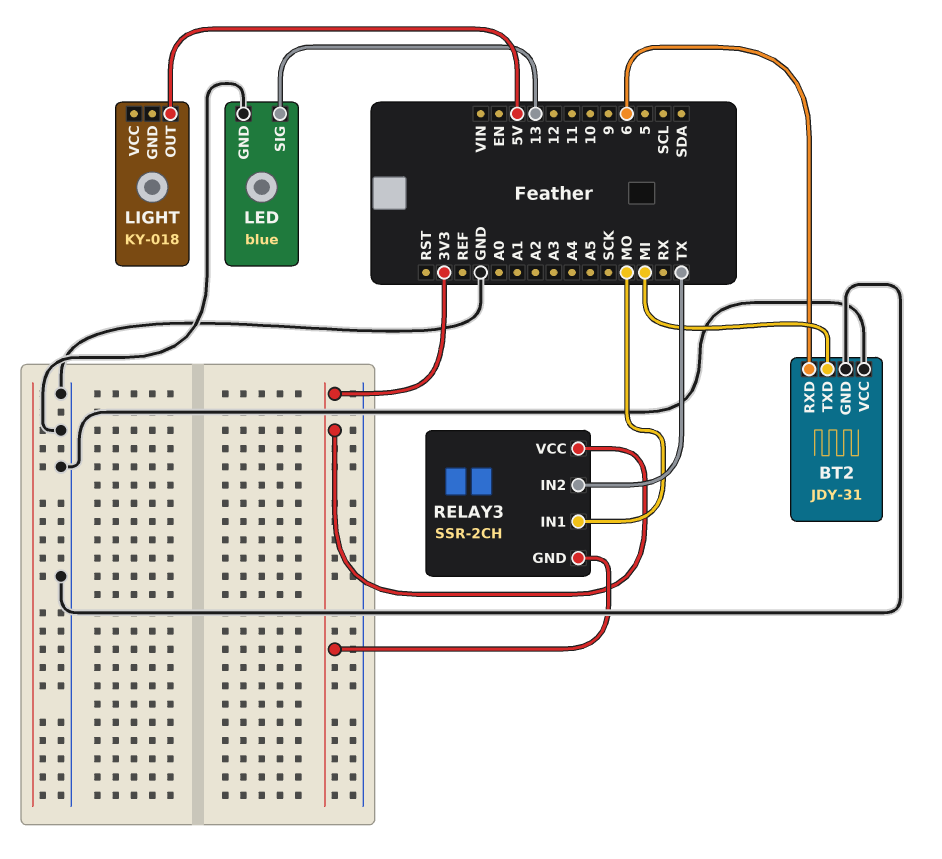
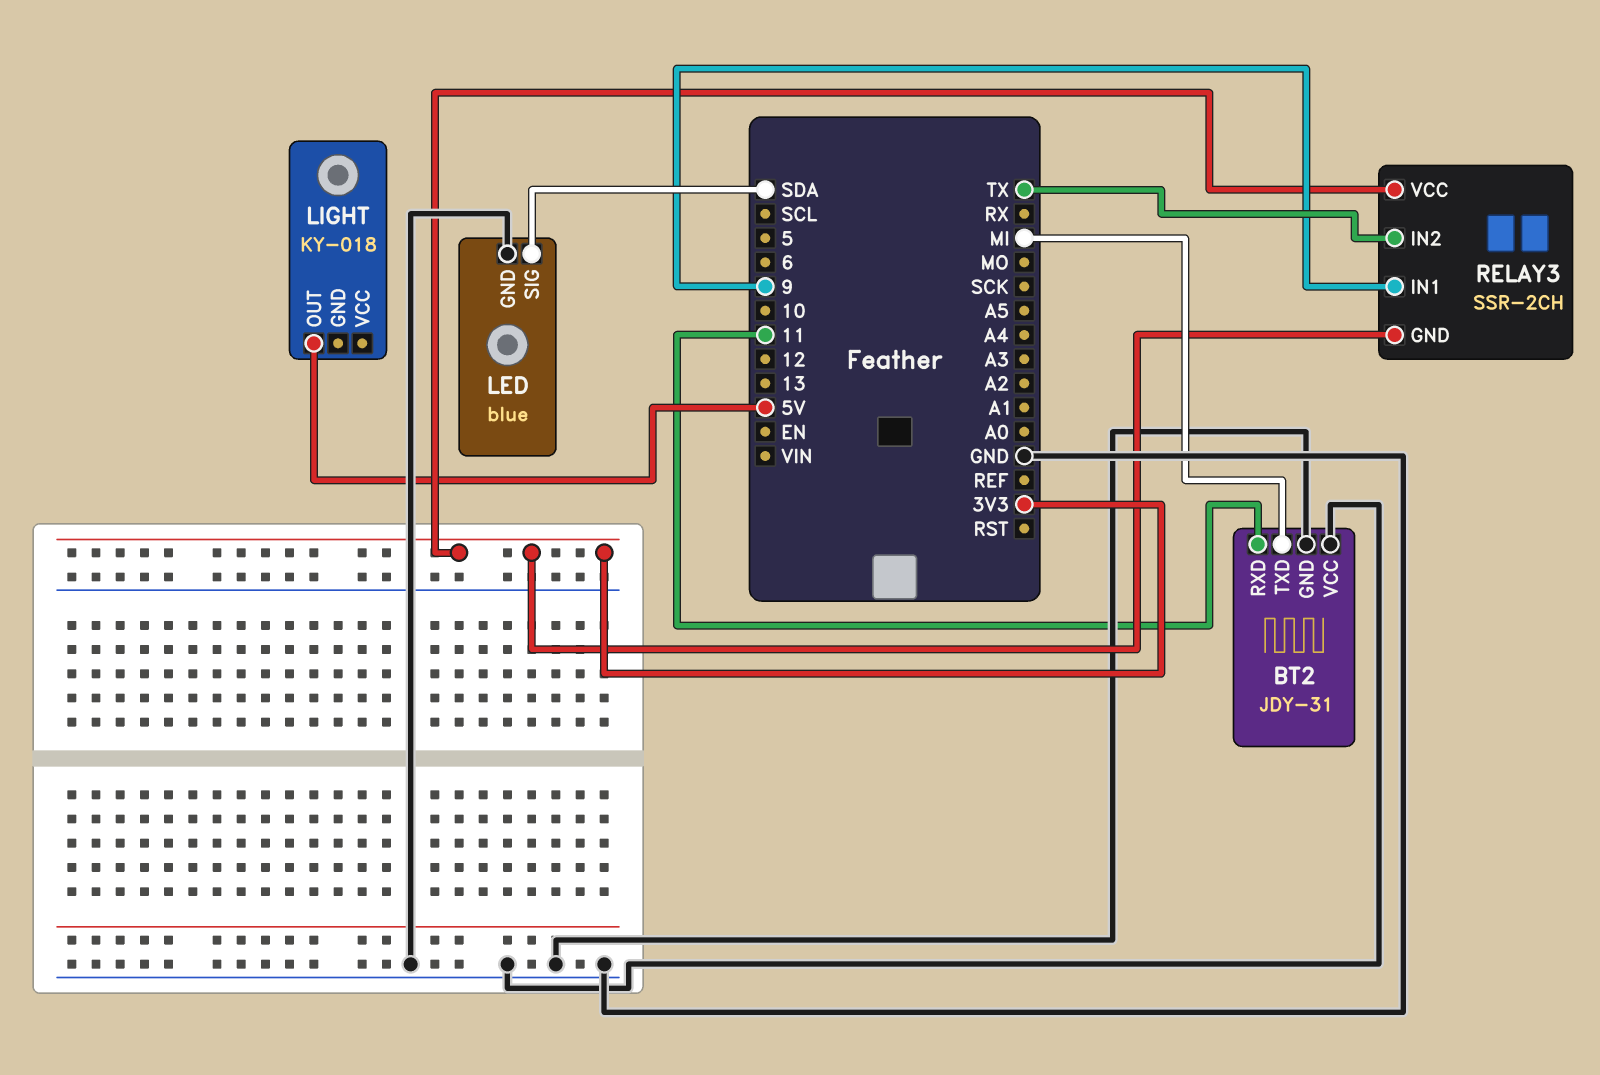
BT2 pin RXD: 6 -> 11
LED pin SIG: 13 -> SDA
RELAY3 pin IN1: MO -> 9

